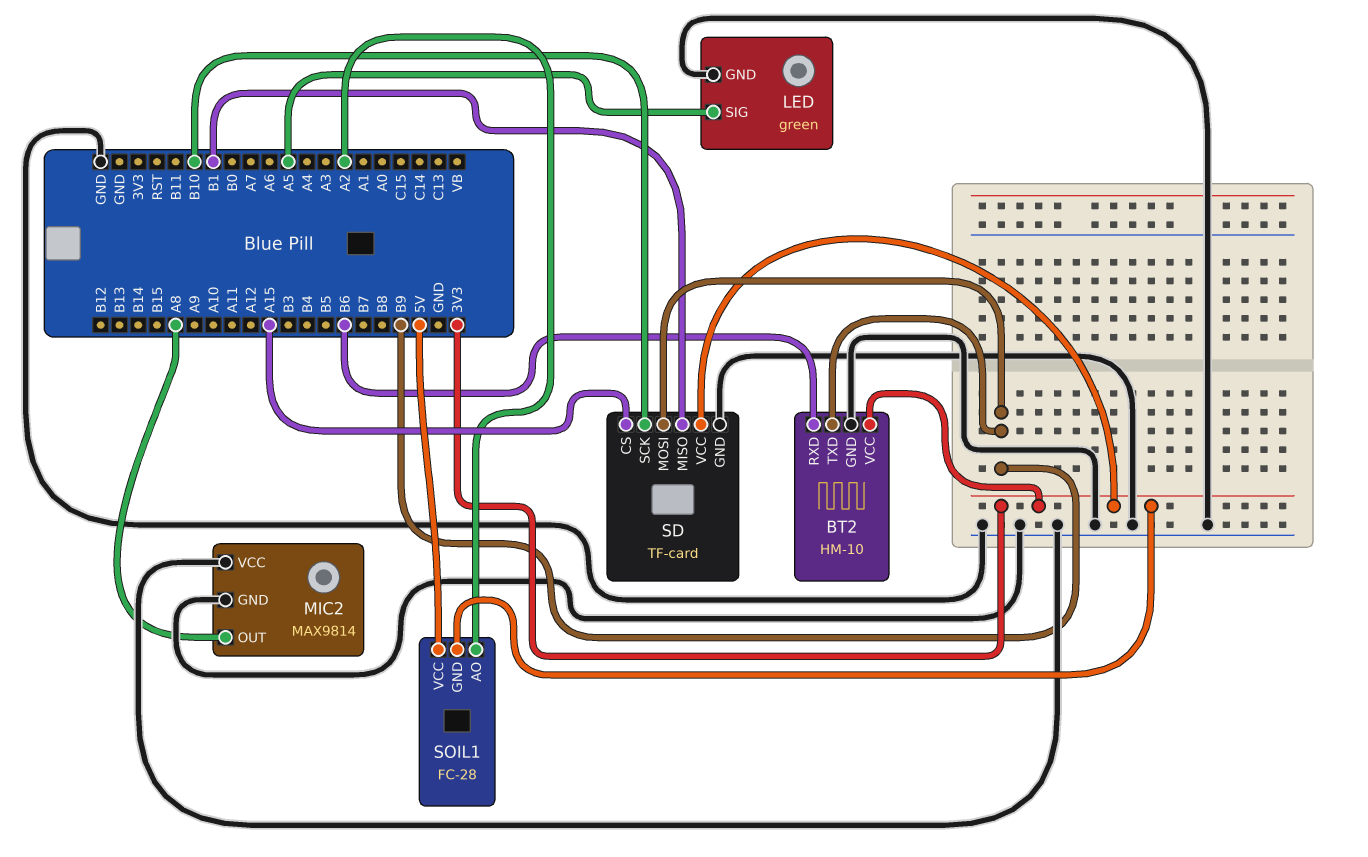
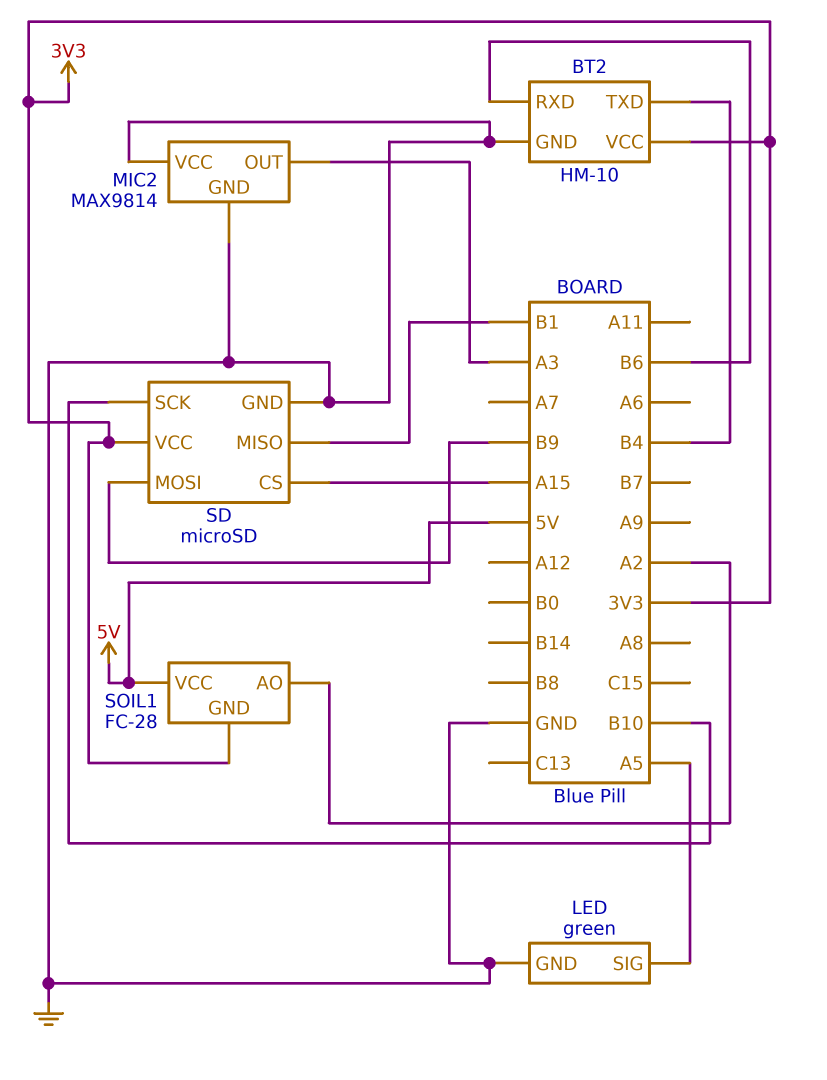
BT2 pin TXD: B9 -> B4
MIC2 pin OUT: A8 -> A3
SD: TF-card -> microSD

